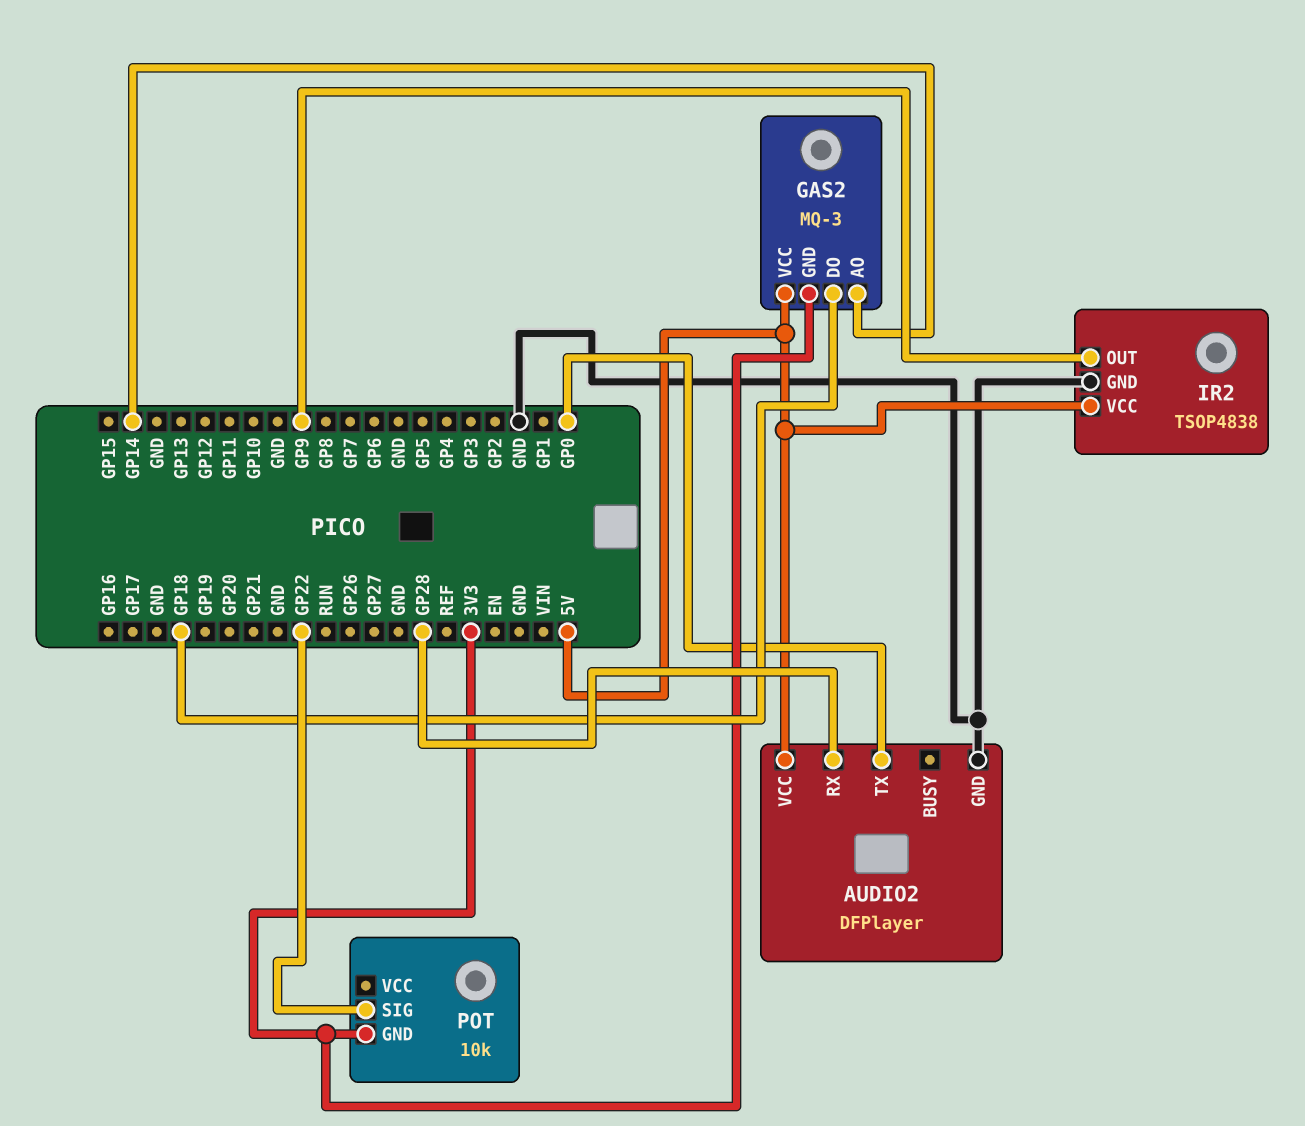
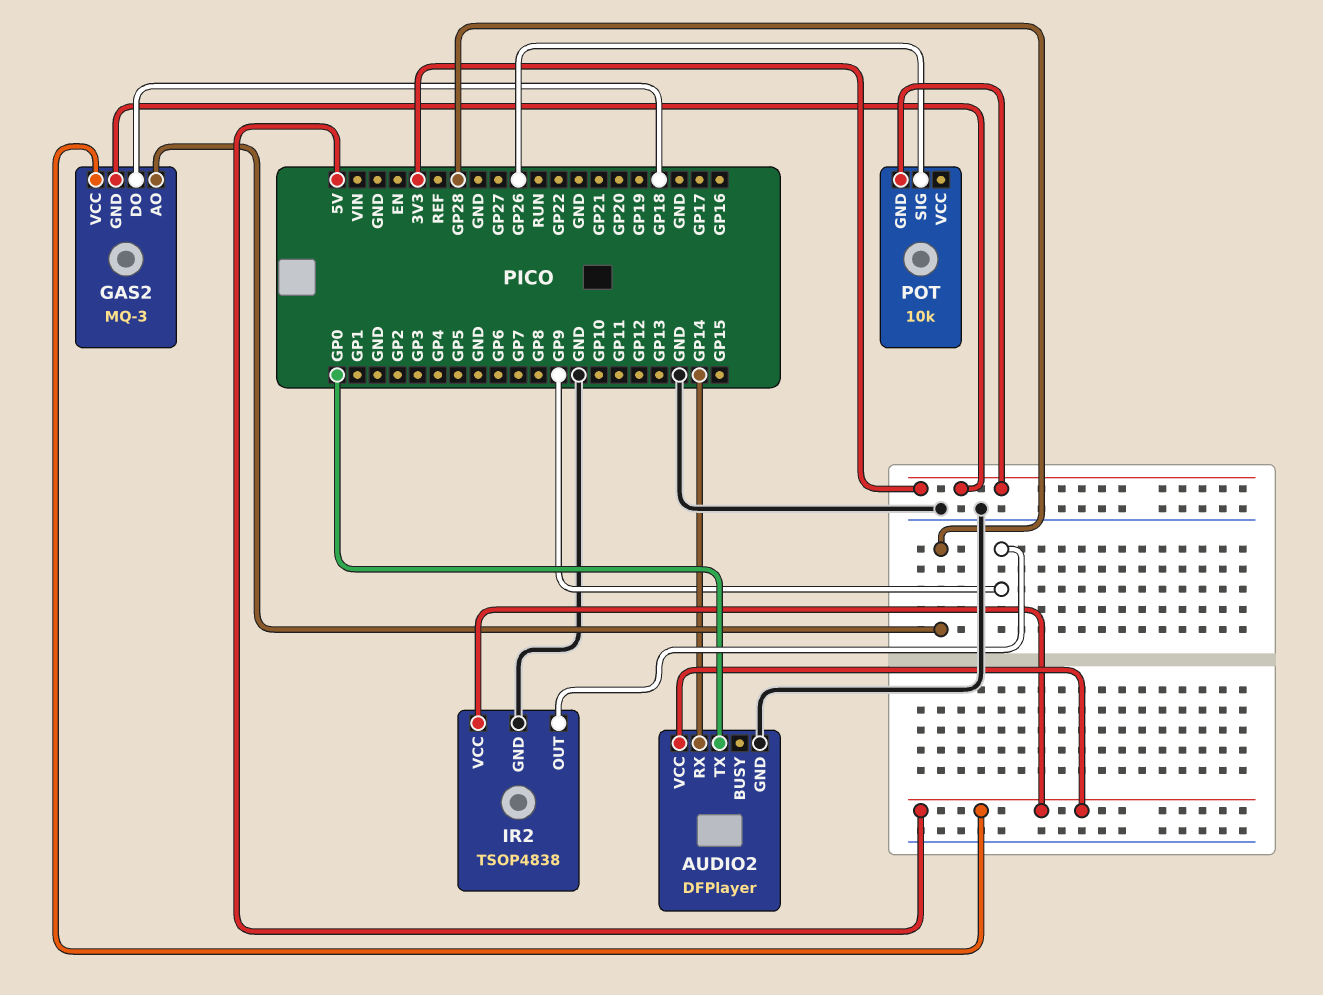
AUDIO2 pin RX: GP28 -> GP14
GAS2 pin AO: GP14 -> GP28
POT pin SIG: GP22 -> GP26

